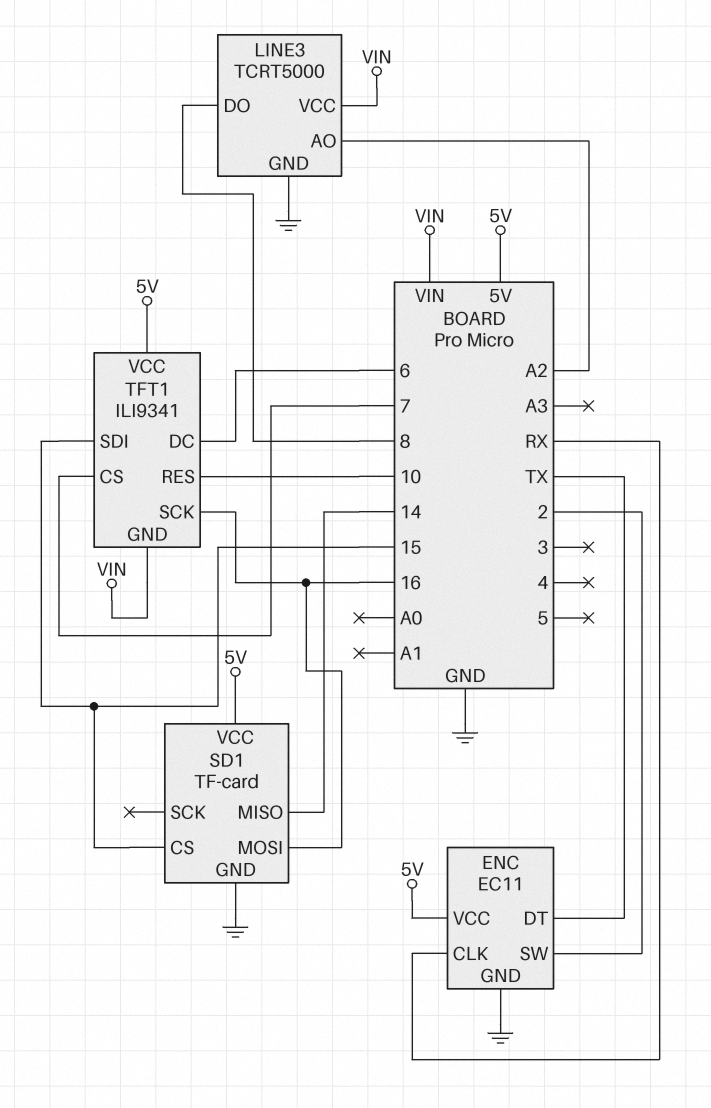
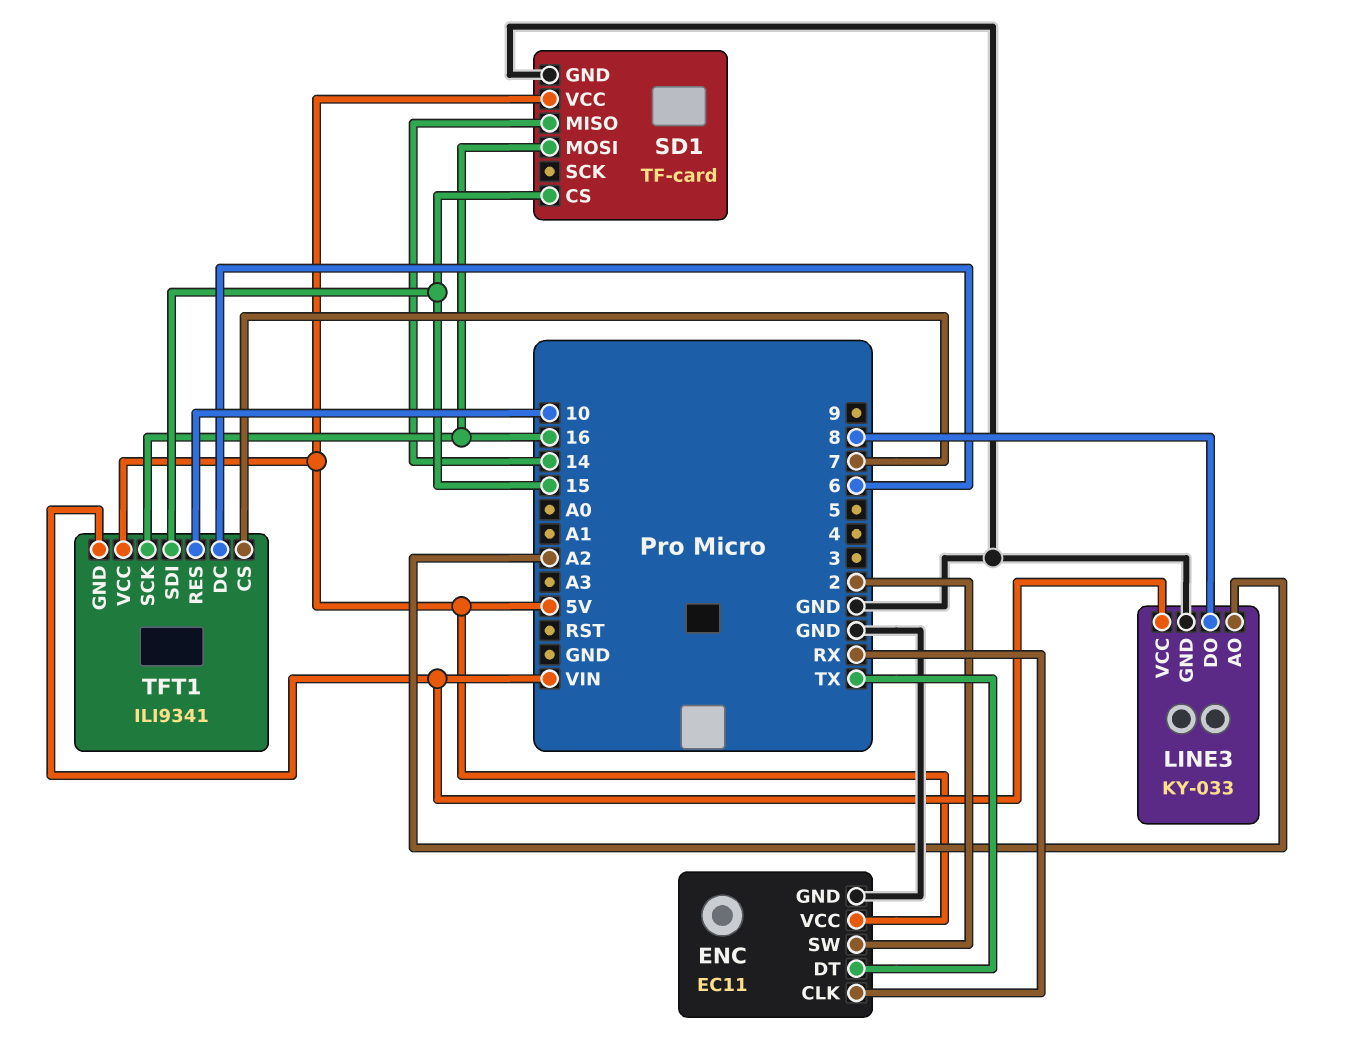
LINE3: TCRT5000 -> KY-033

